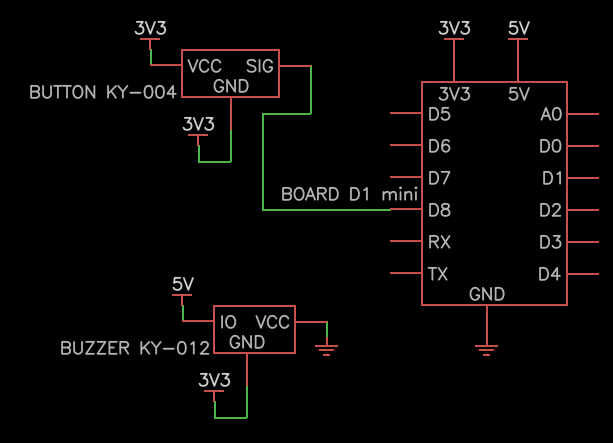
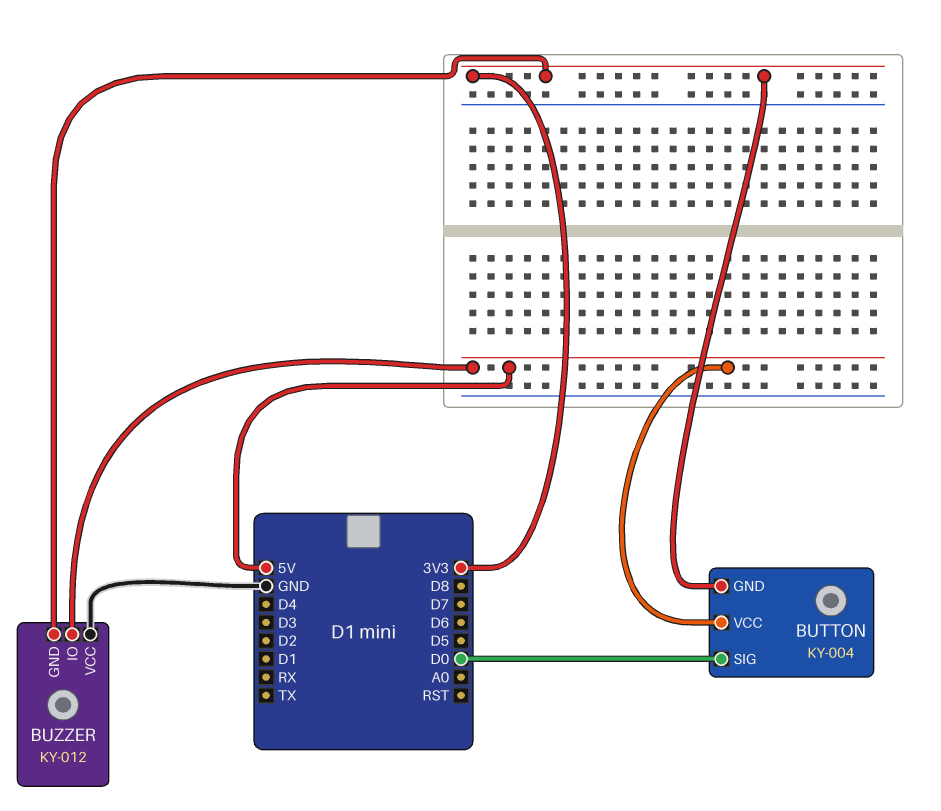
BUTTON pin SIG: D8 -> D0
BUTTON pin VCC: 3V3 -> 5V

